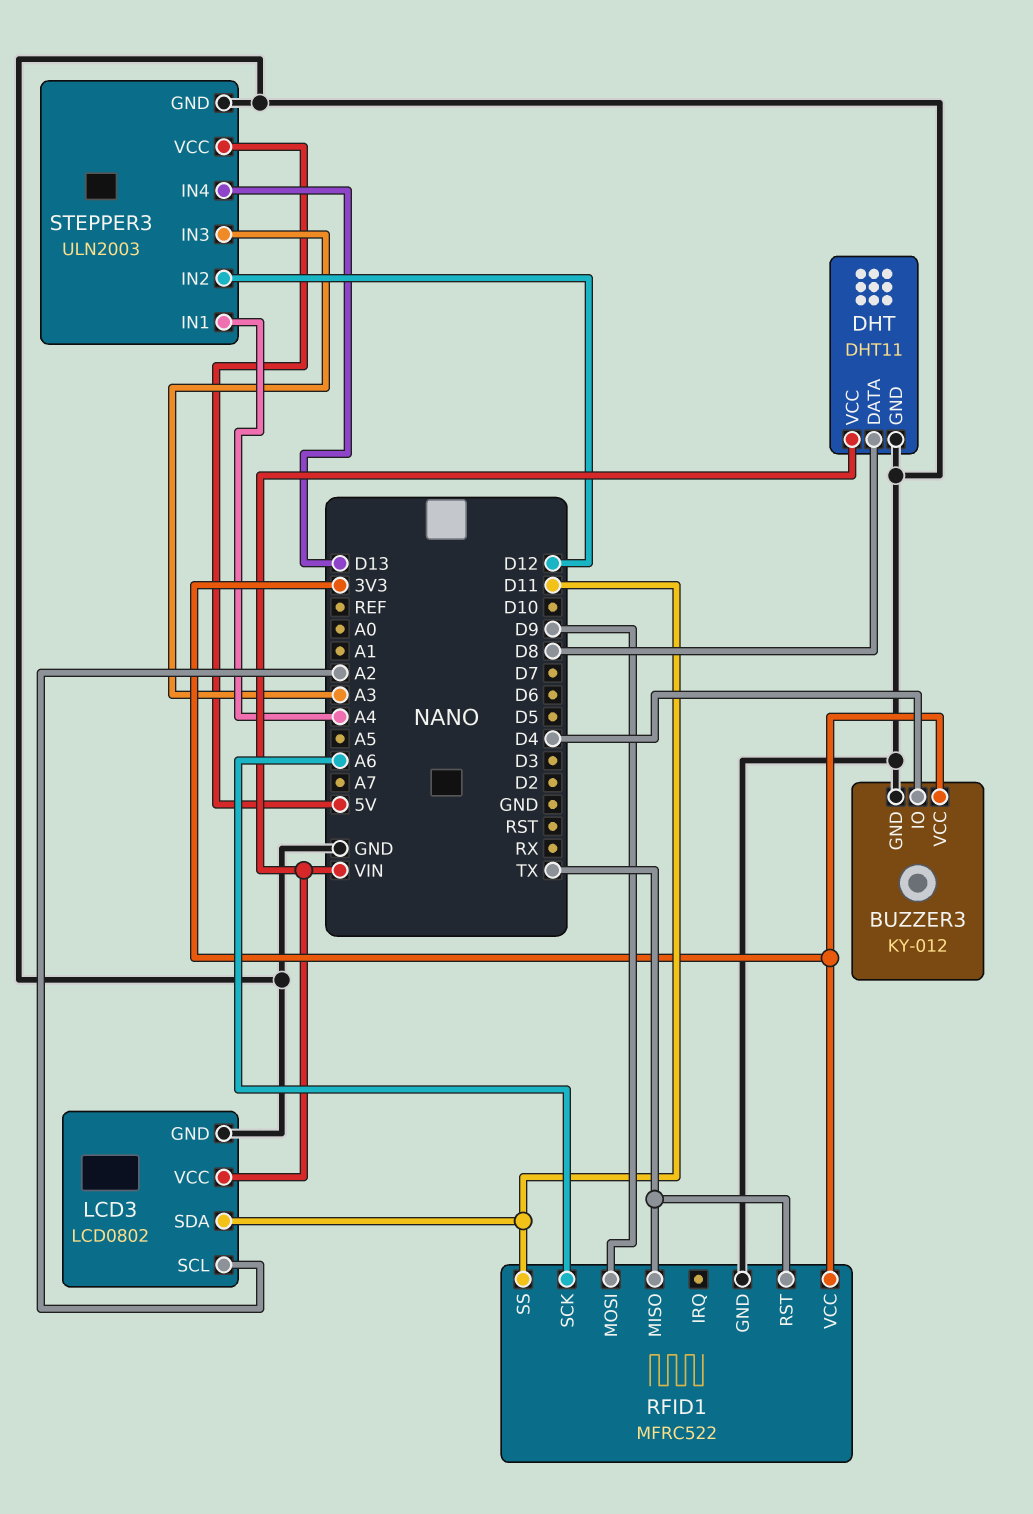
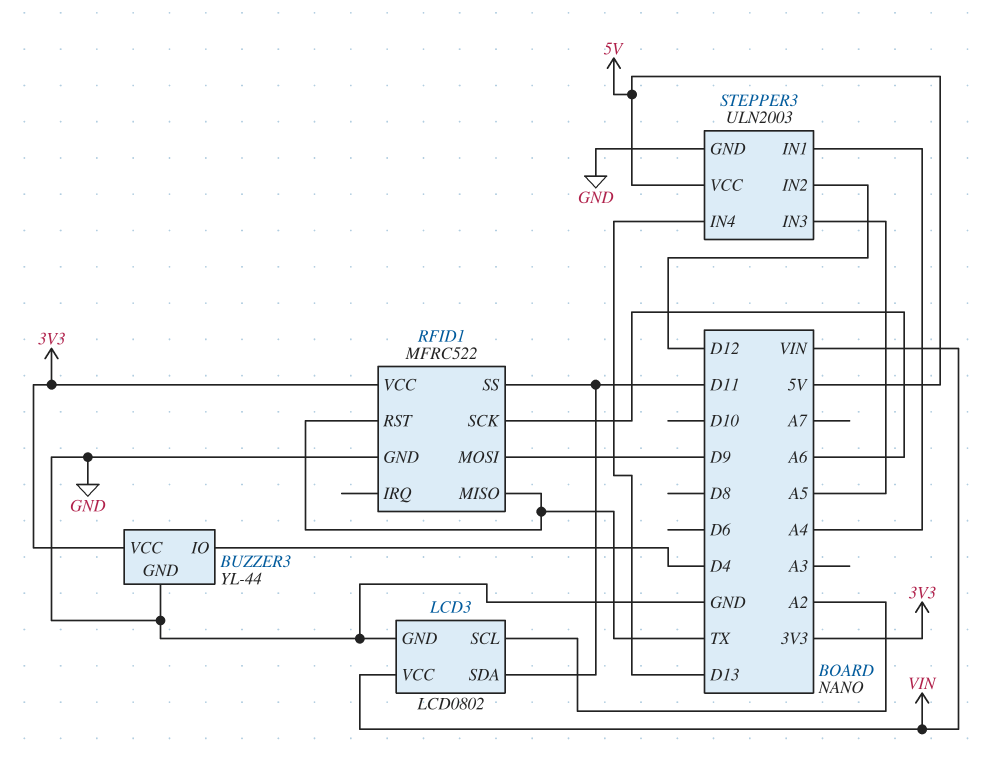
BUZZER3: KY-012 -> YL-44
DHT: DHT11 -> none
DHT pin DATA: D8 -> none
DHT pin GND: GND -> none
DHT pin VCC: VIN -> none
STEPPER3 pin IN3: A3 -> A5

